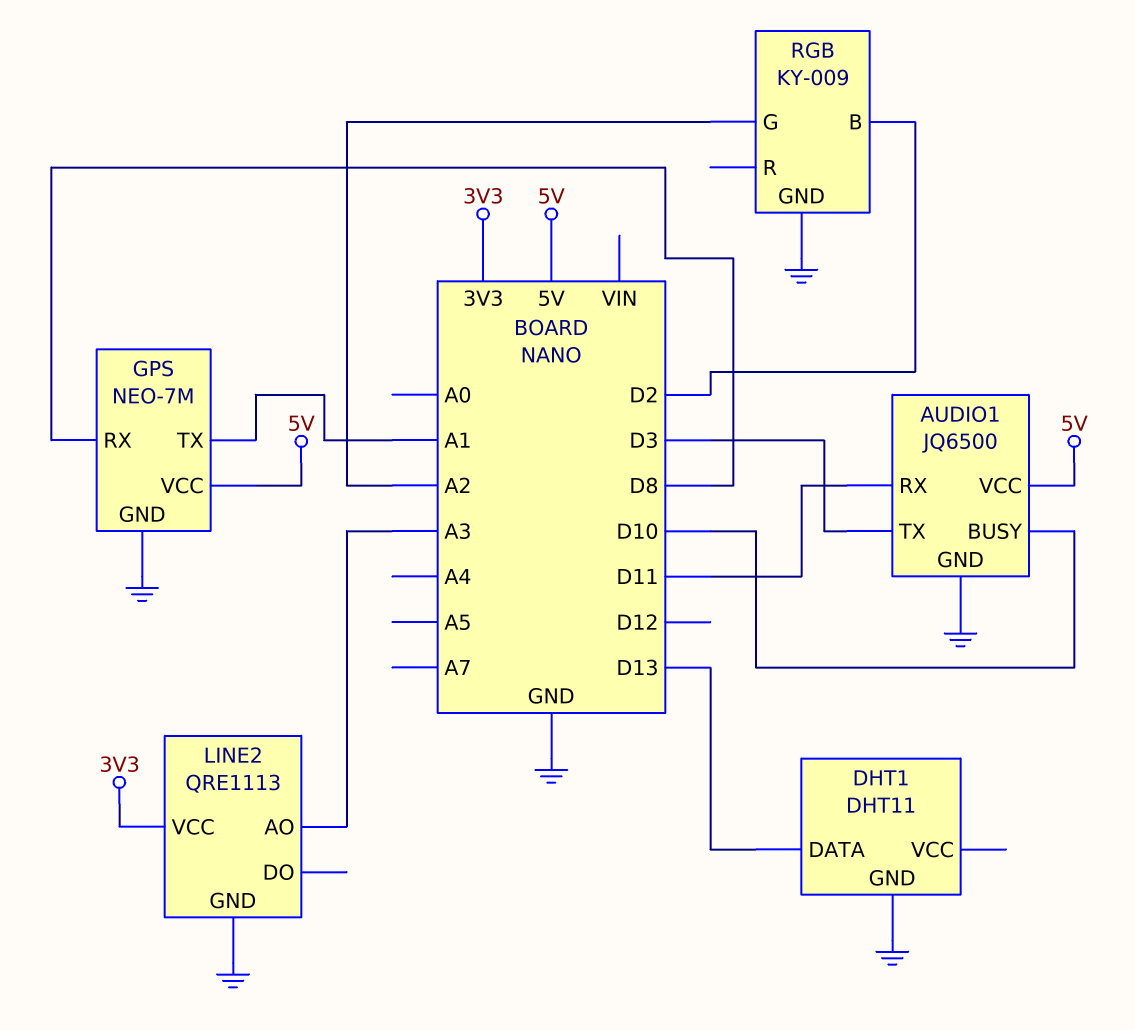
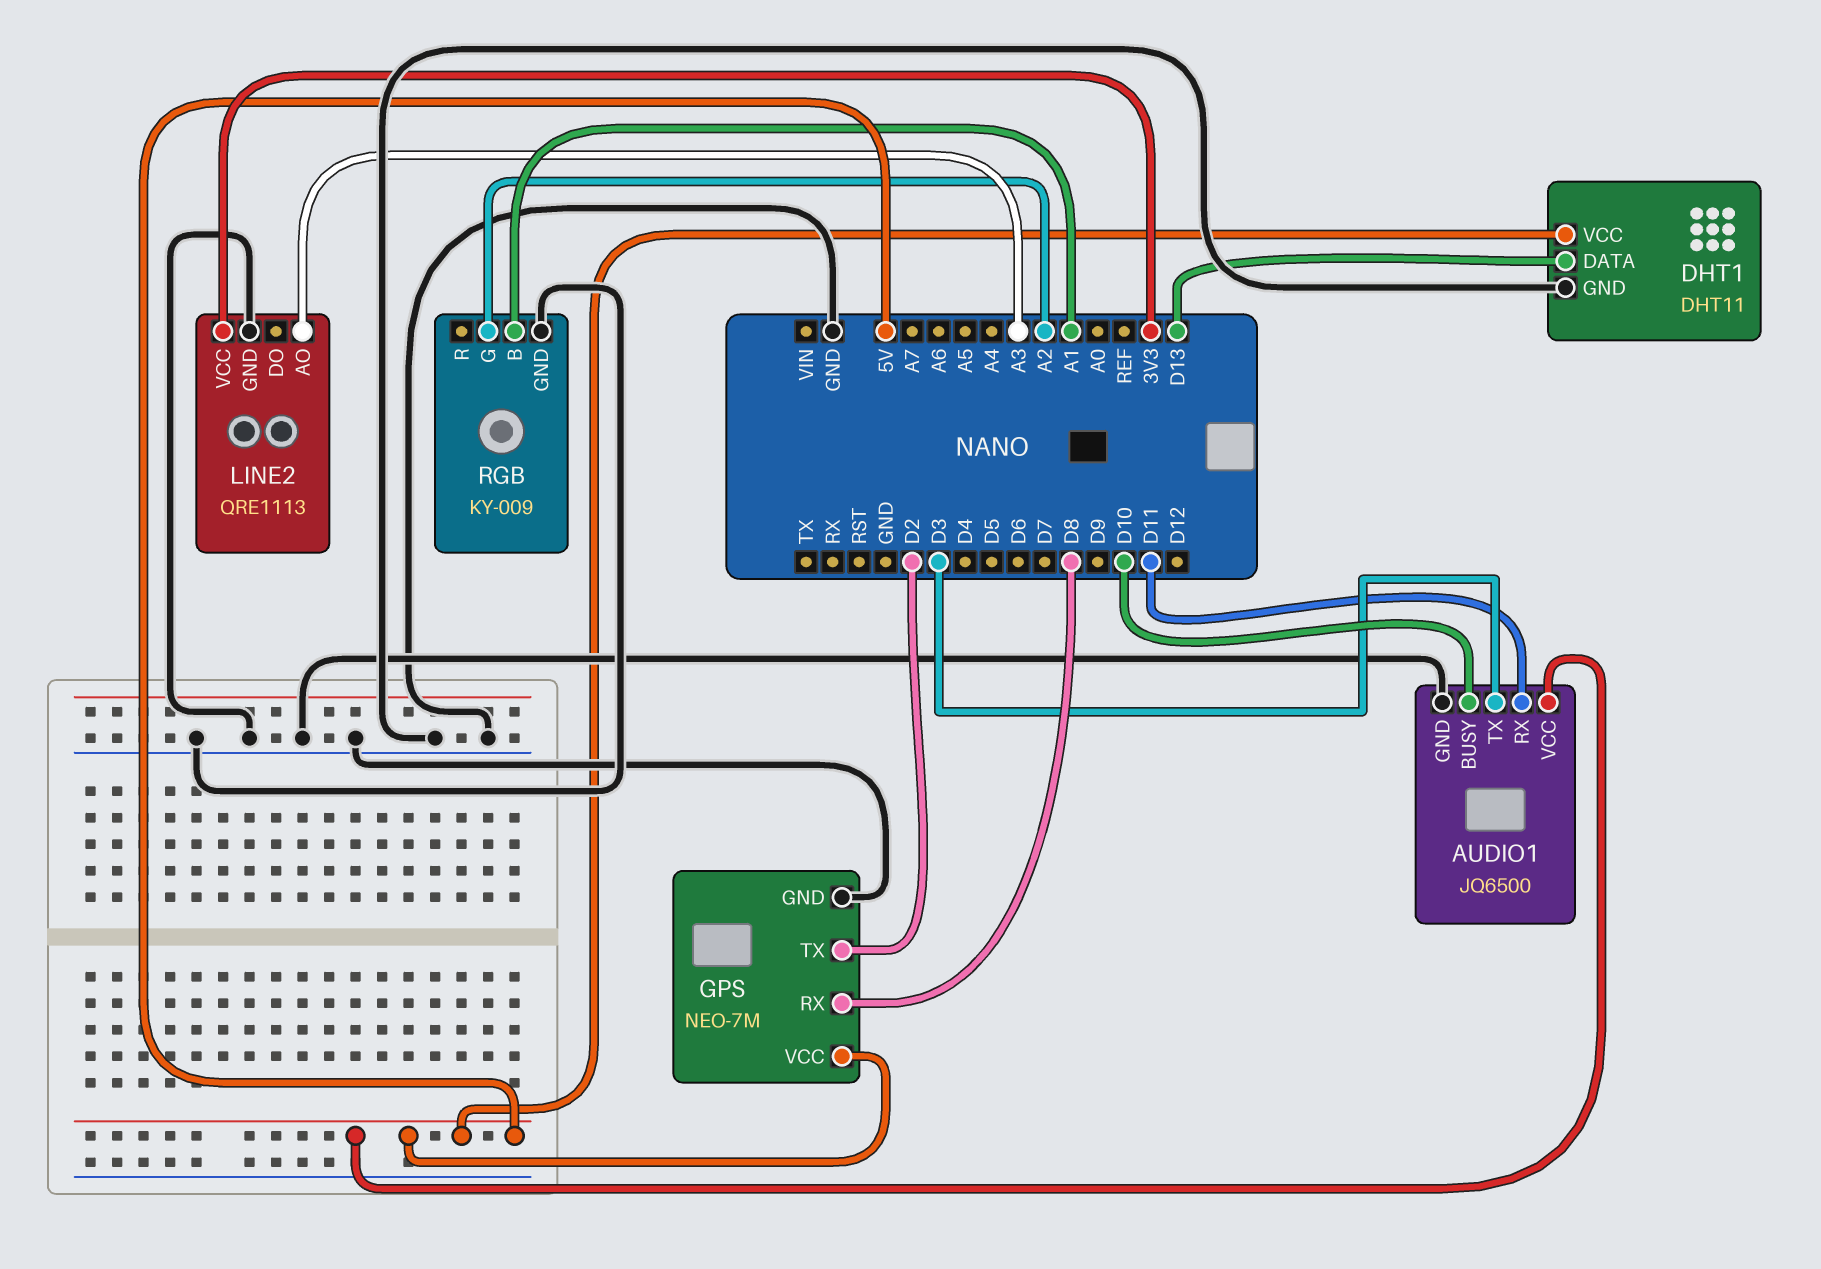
DHT1 pin VCC: none -> 5V
GPS pin TX: A1 -> D2
RGB pin B: D2 -> A1

